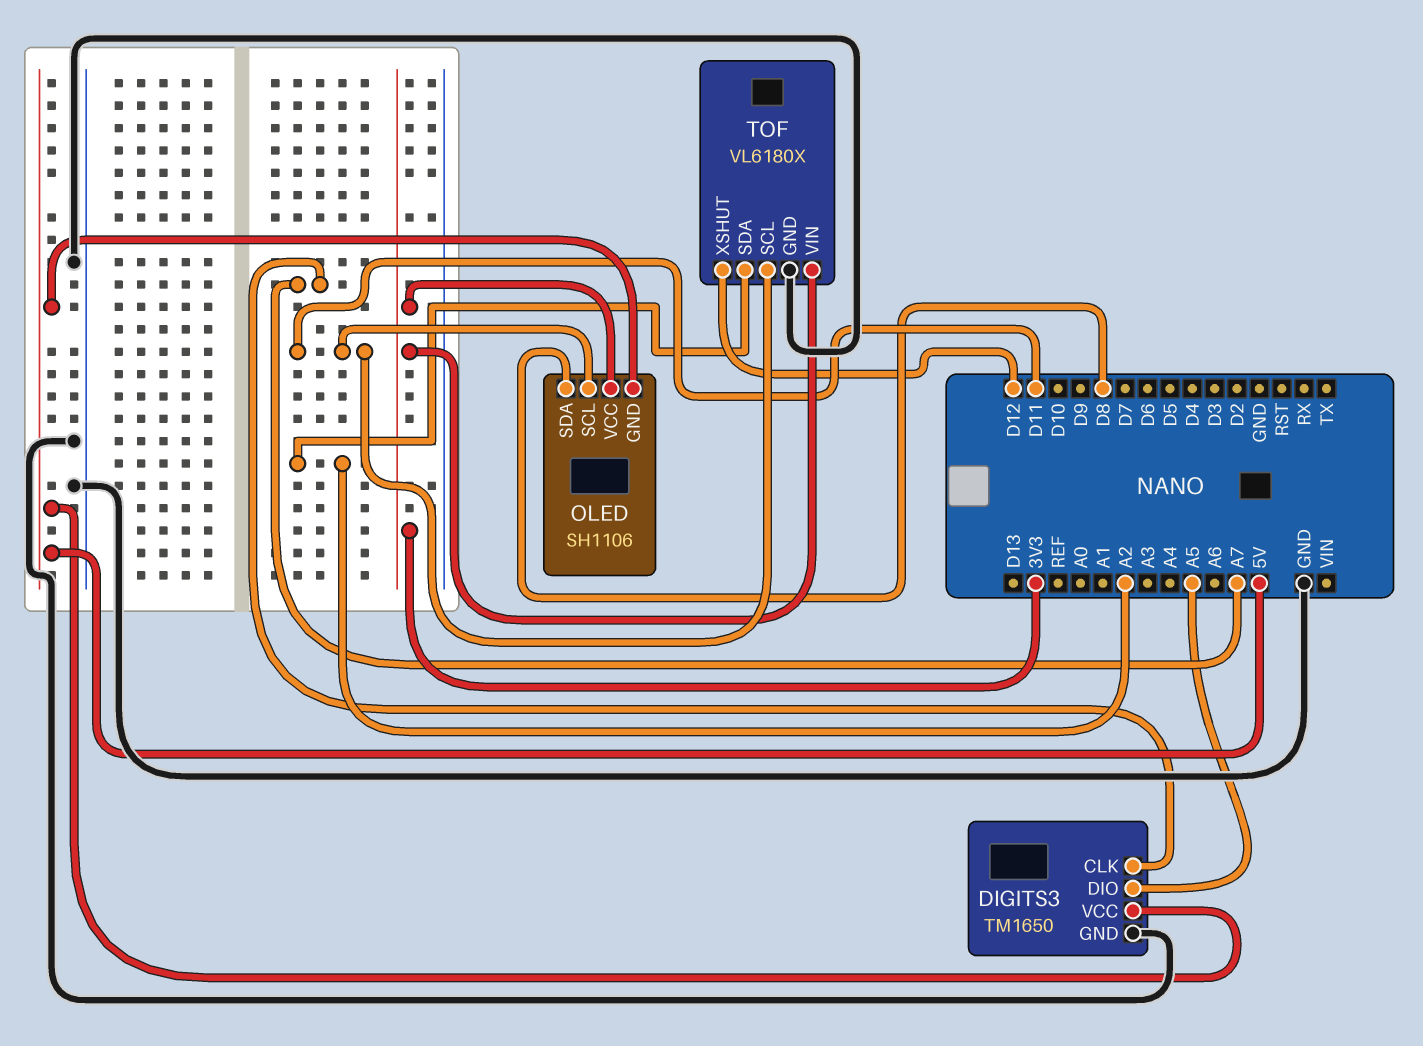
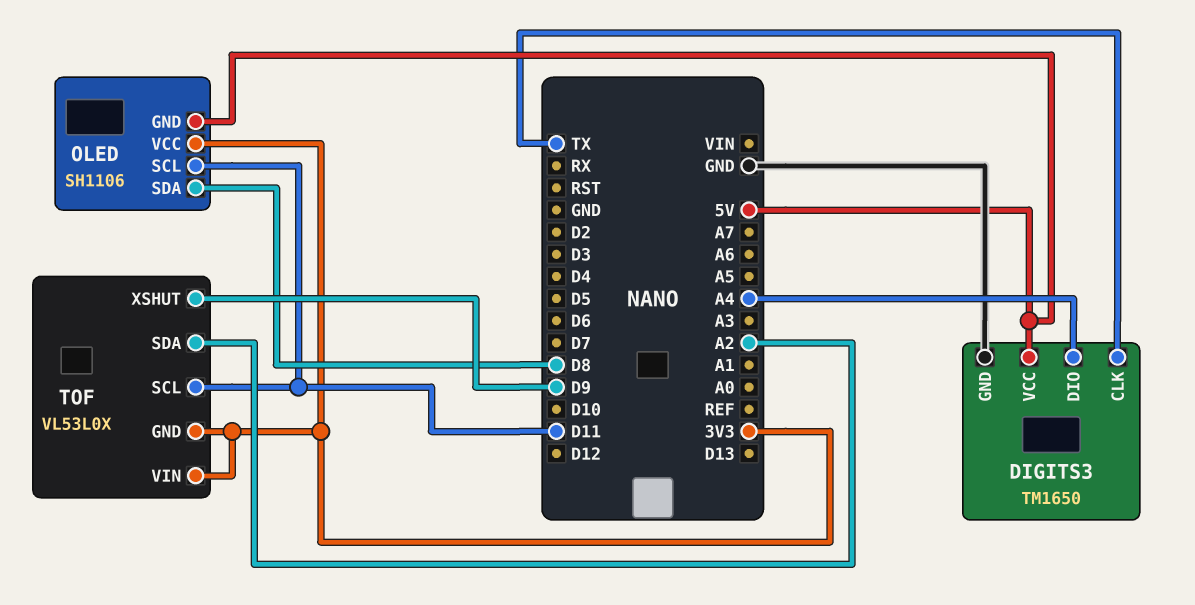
DIGITS3 pin CLK: A7 -> TX
DIGITS3 pin DIO: A5 -> A4
TOF: VL6180X -> VL53L0X
TOF pin GND: GND -> 3V3
TOF pin XSHUT: D12 -> D9

